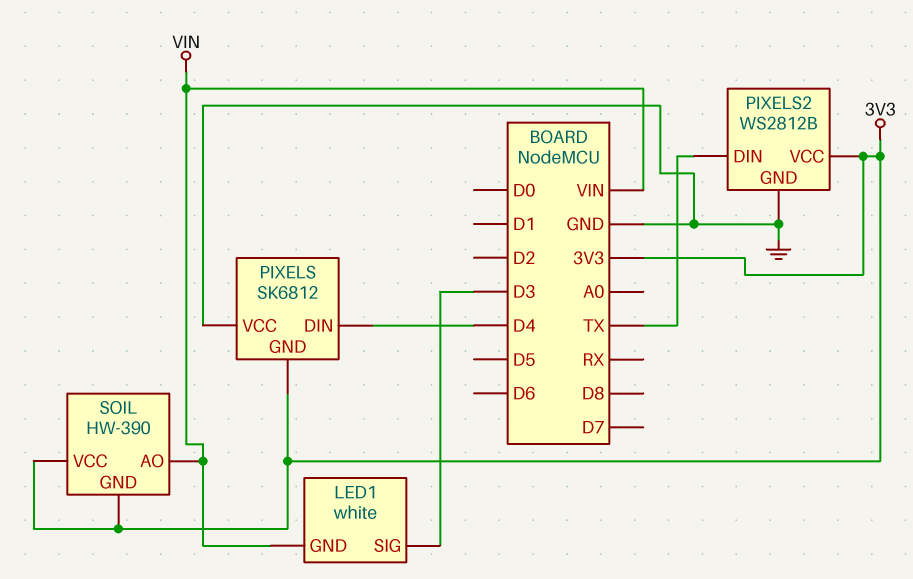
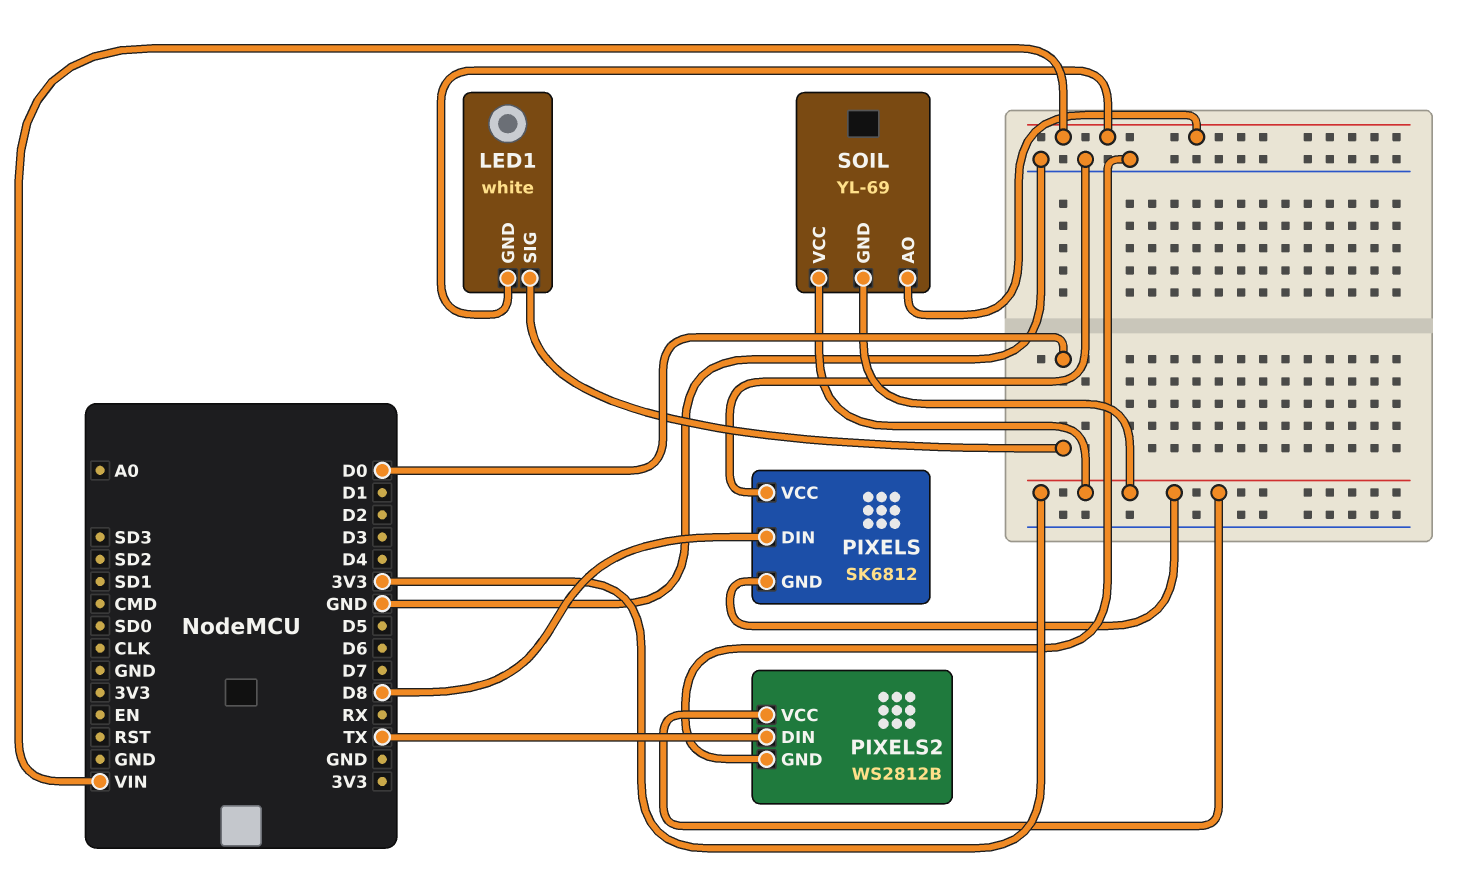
LED1 pin SIG: D3 -> D0
PIXELS pin DIN: D4 -> D8
SOIL: HW-390 -> YL-69

